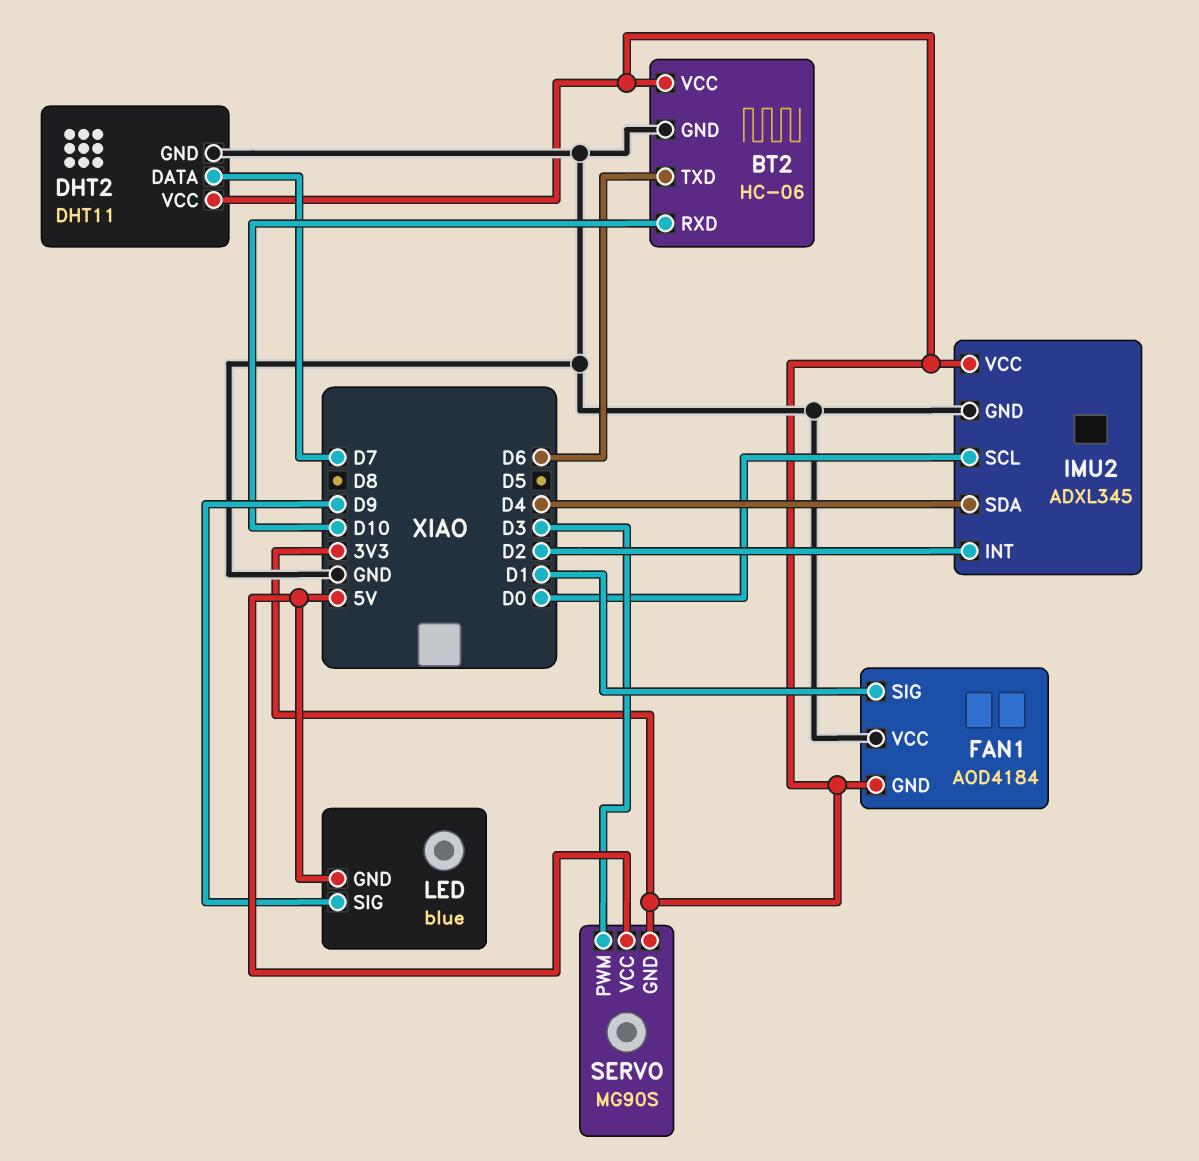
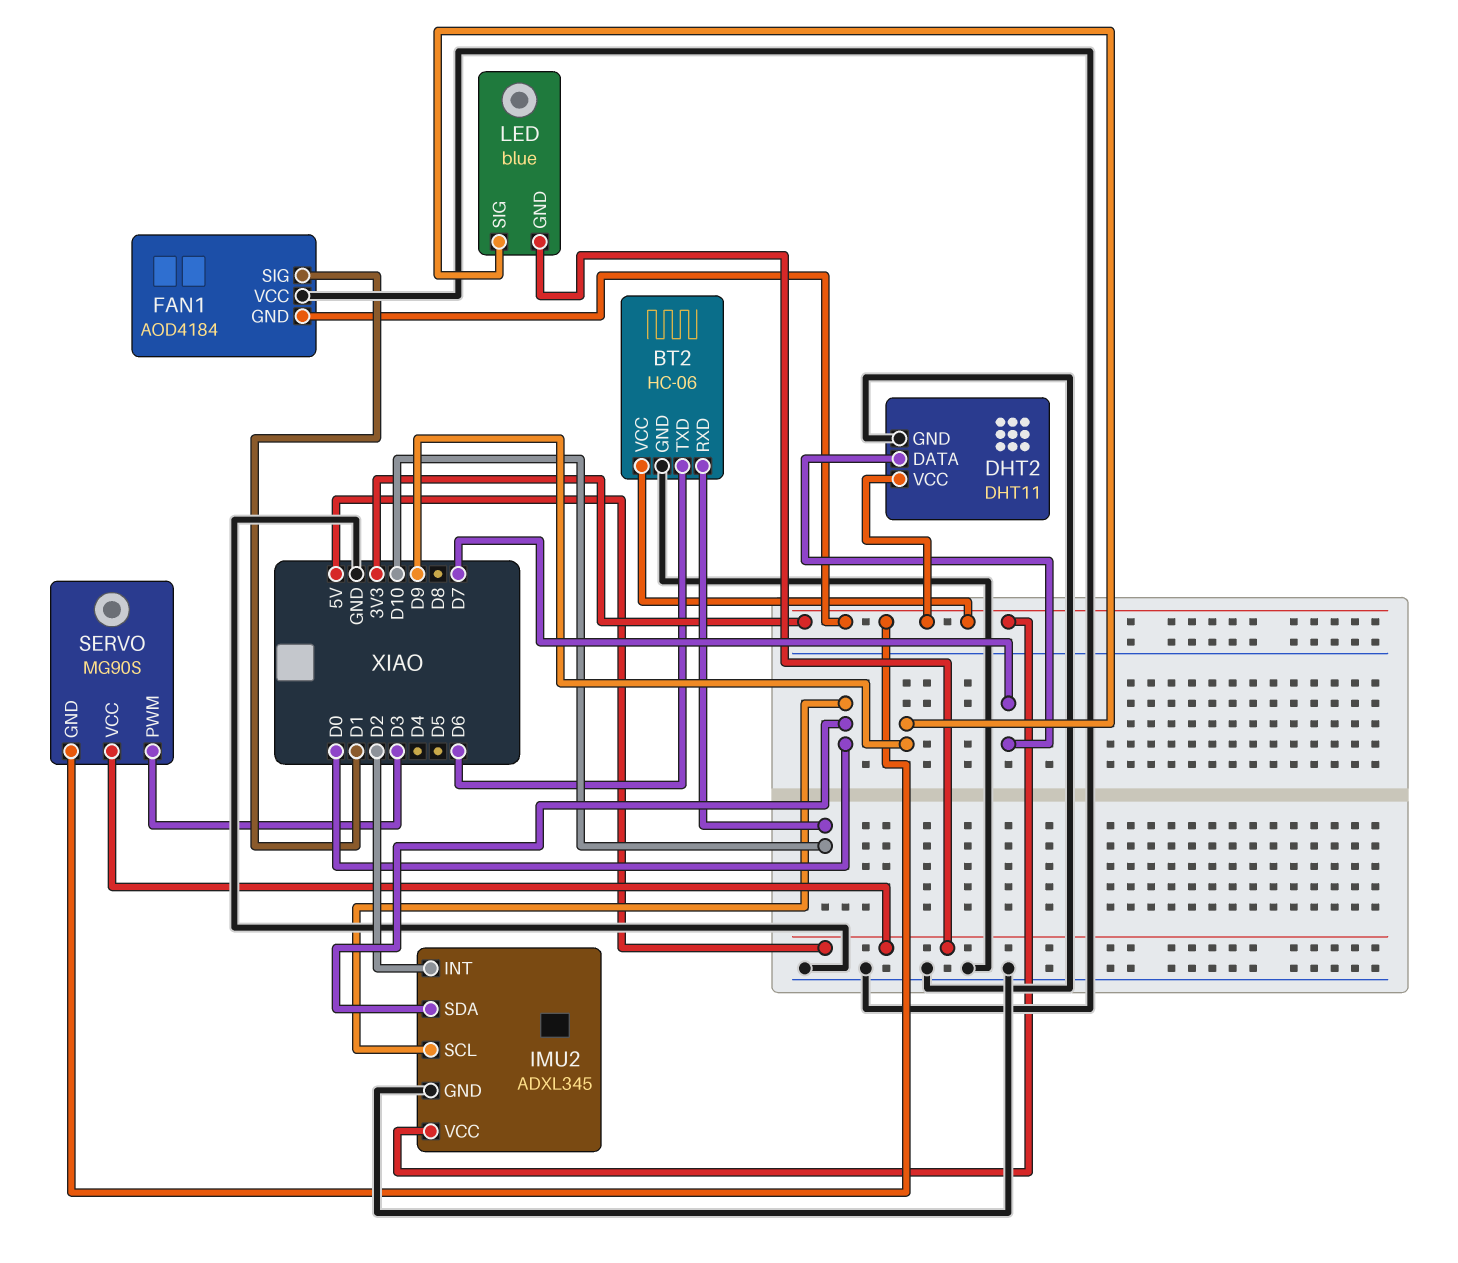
IMU2 pin SDA: D4 -> D0

